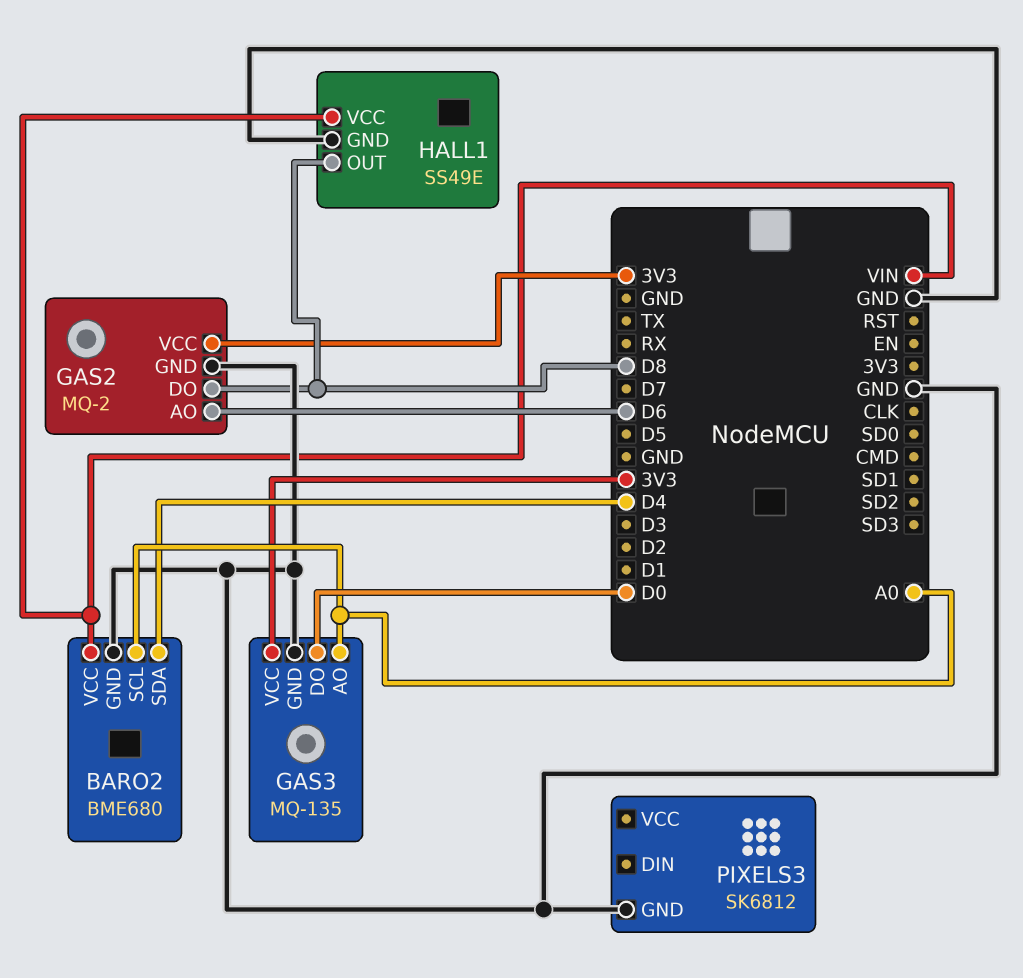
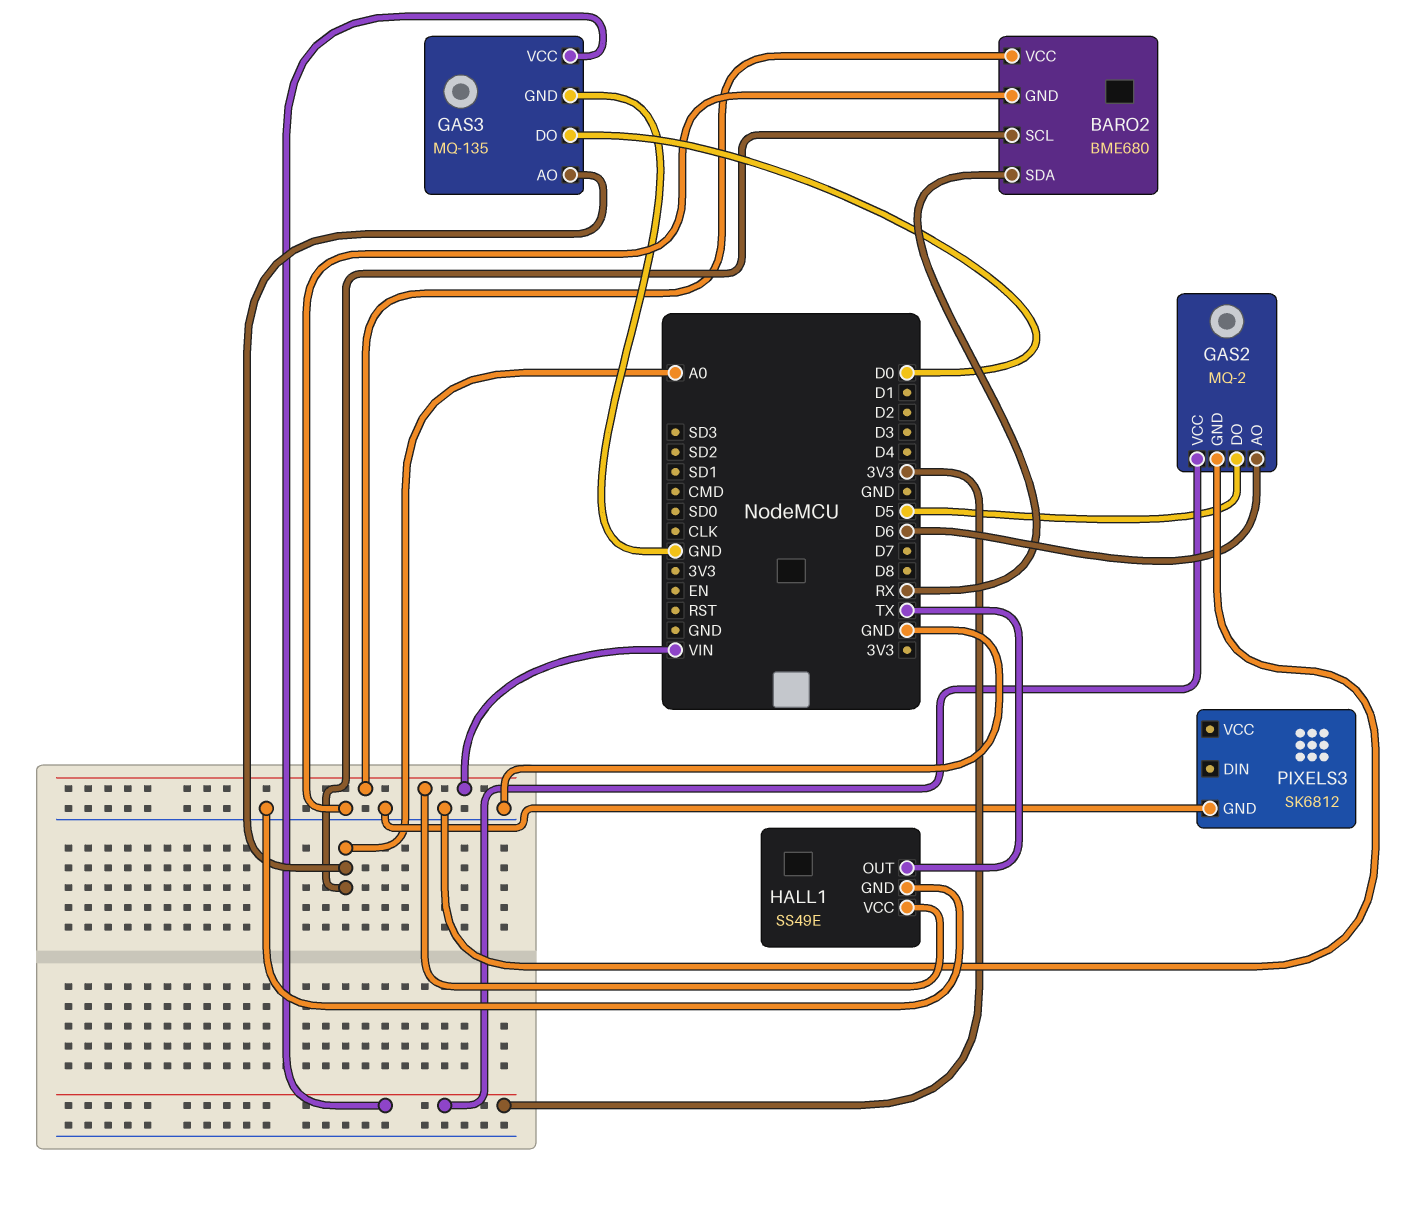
BARO2 pin SDA: D4 -> RX
GAS2 pin DO: D8 -> D5
HALL1 pin OUT: D8 -> TX

